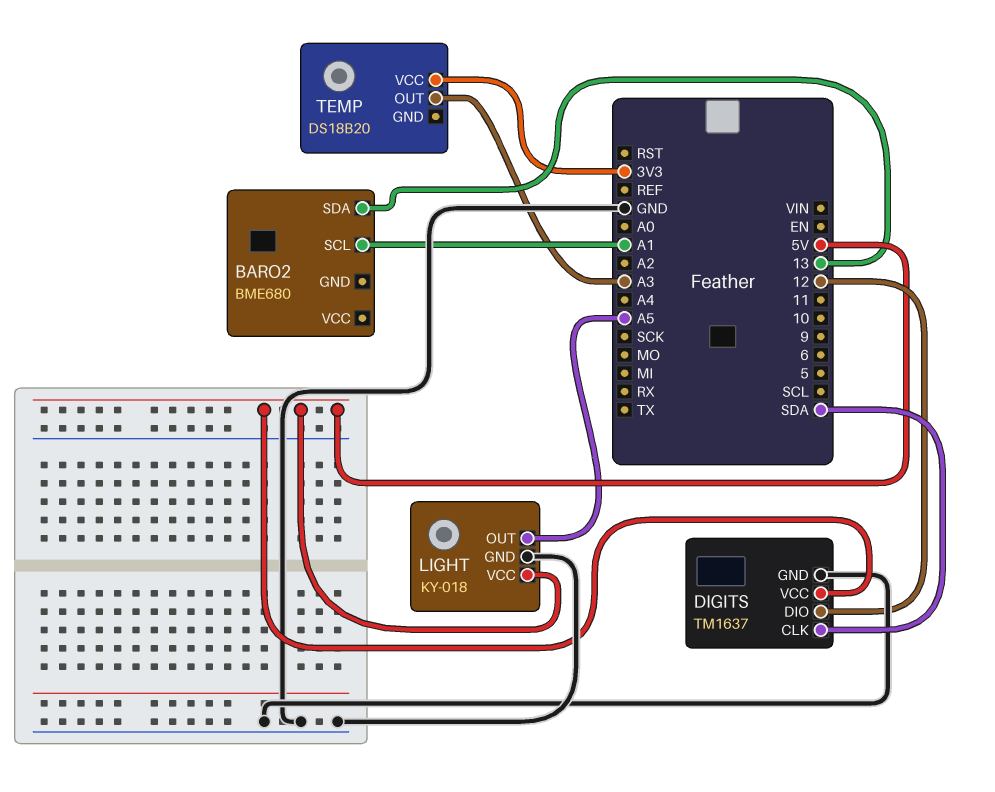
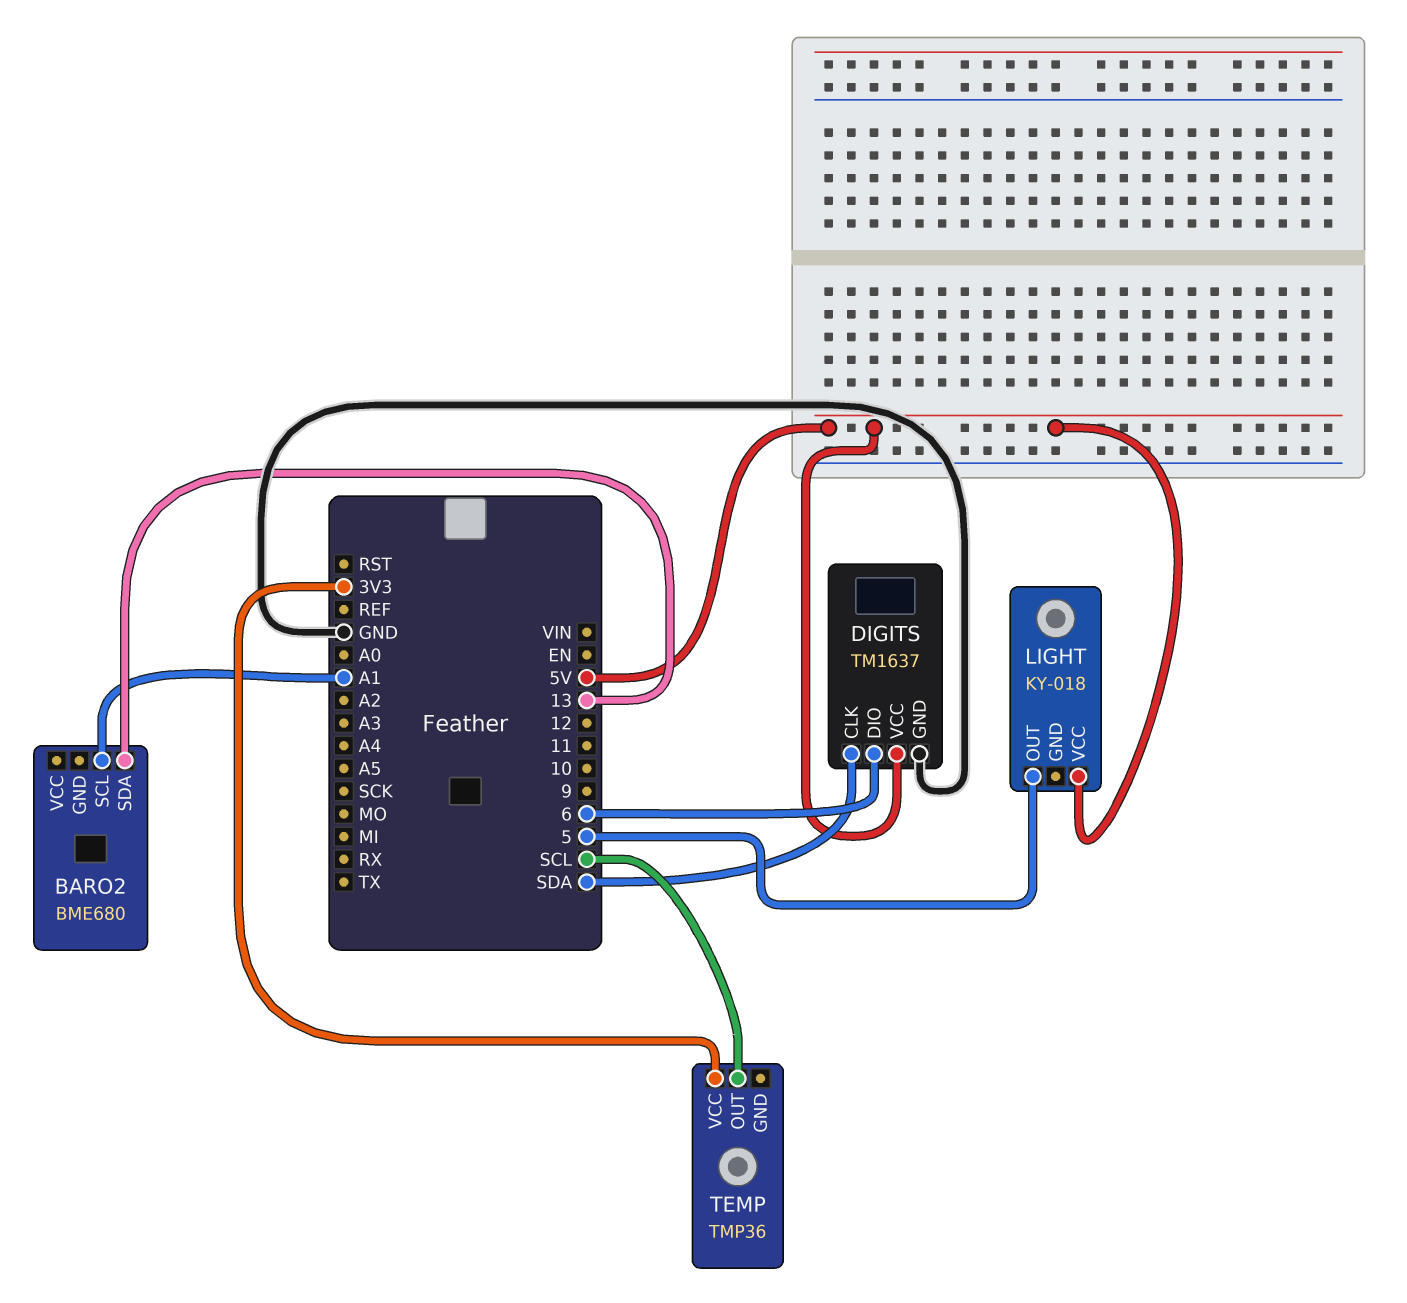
DIGITS pin DIO: 12 -> 6
LIGHT pin GND: GND -> none
LIGHT pin OUT: A5 -> 5
TEMP: DS18B20 -> TMP36
TEMP pin OUT: A3 -> SCL

